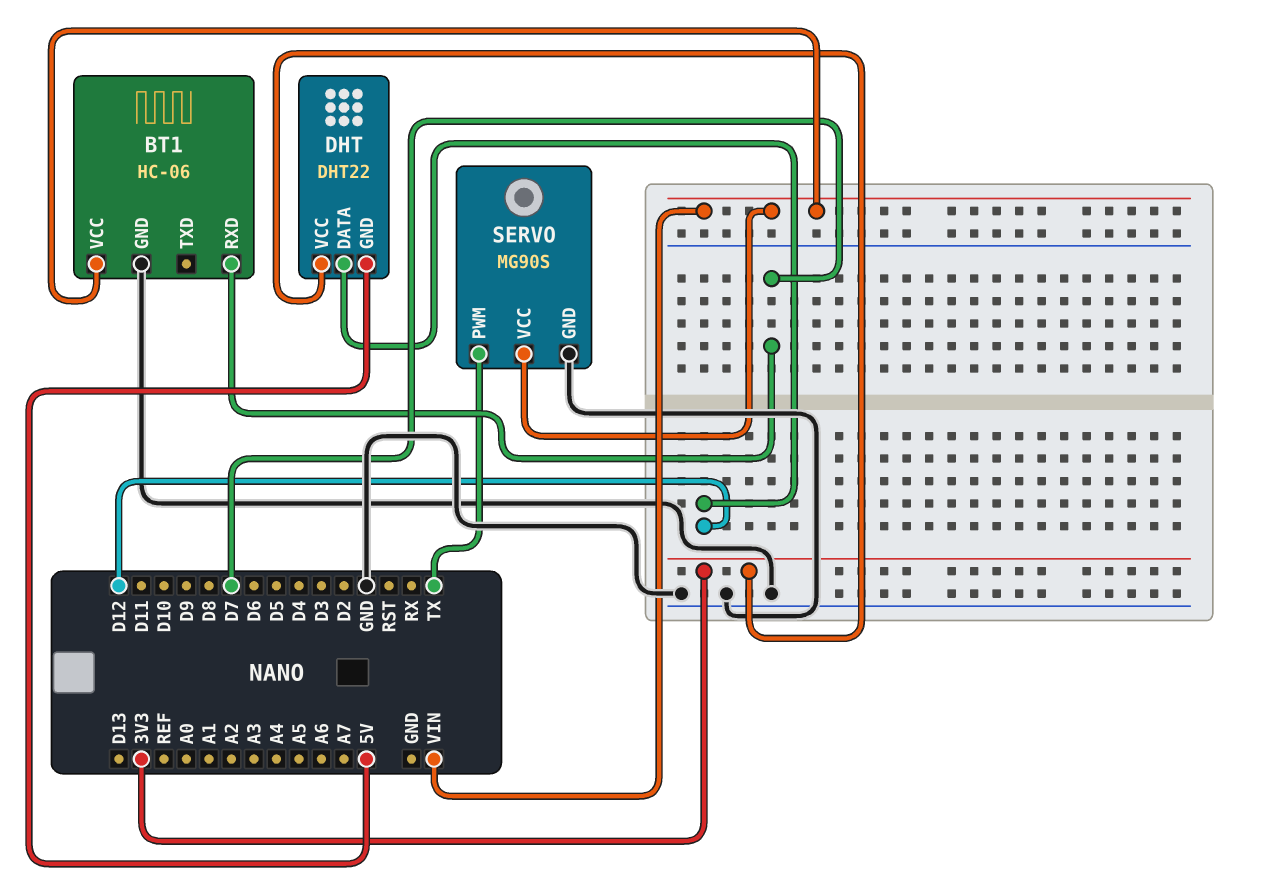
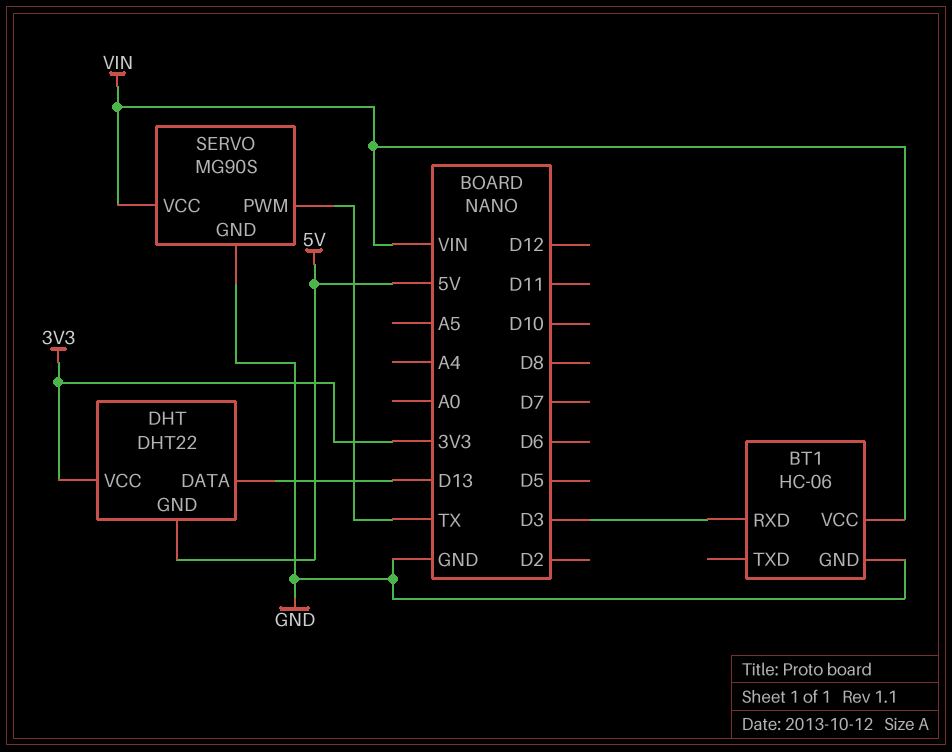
BT1 pin RXD: D7 -> D3
DHT pin DATA: D12 -> D13

